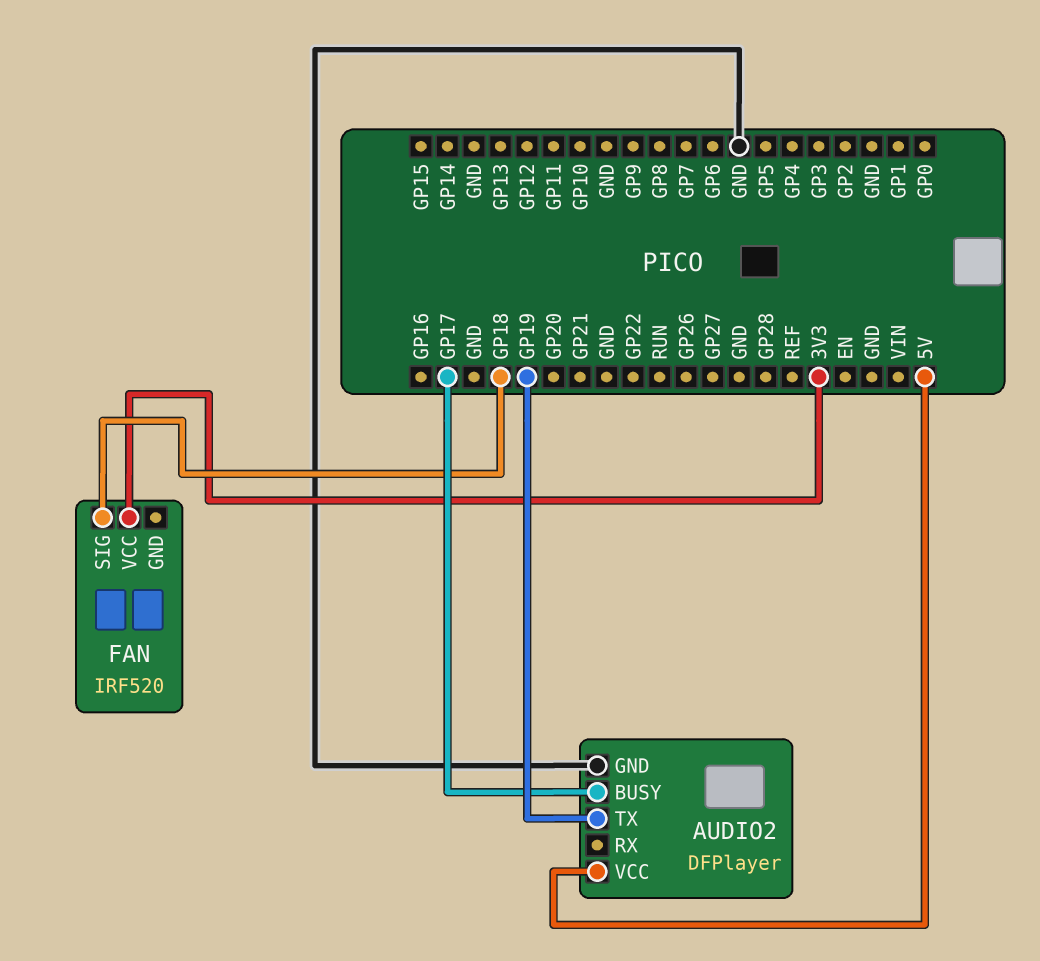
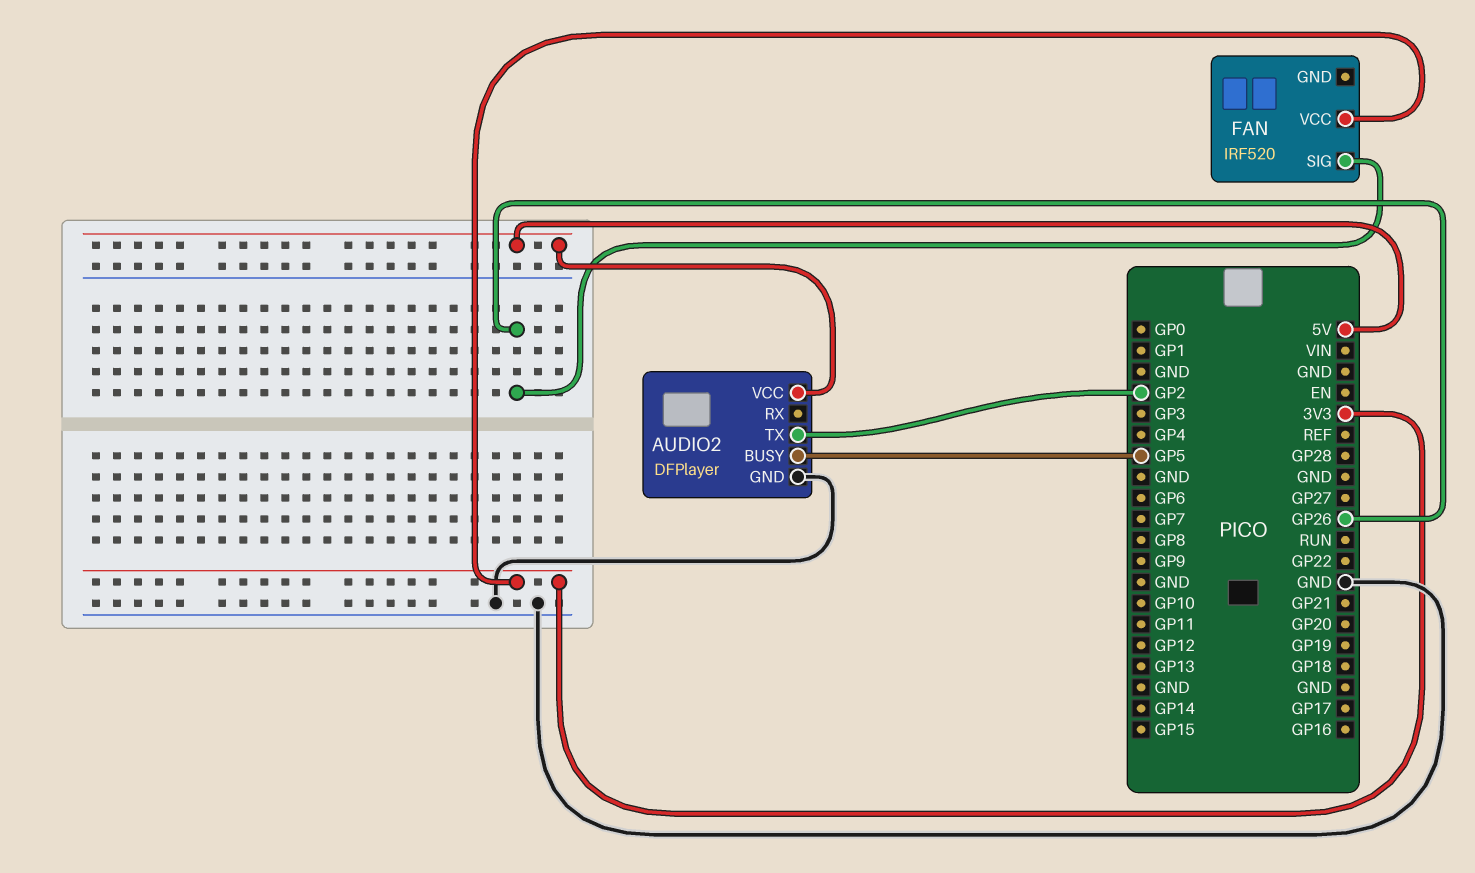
AUDIO2 pin BUSY: GP17 -> GP5
AUDIO2 pin TX: GP19 -> GP2
FAN pin SIG: GP18 -> GP26

